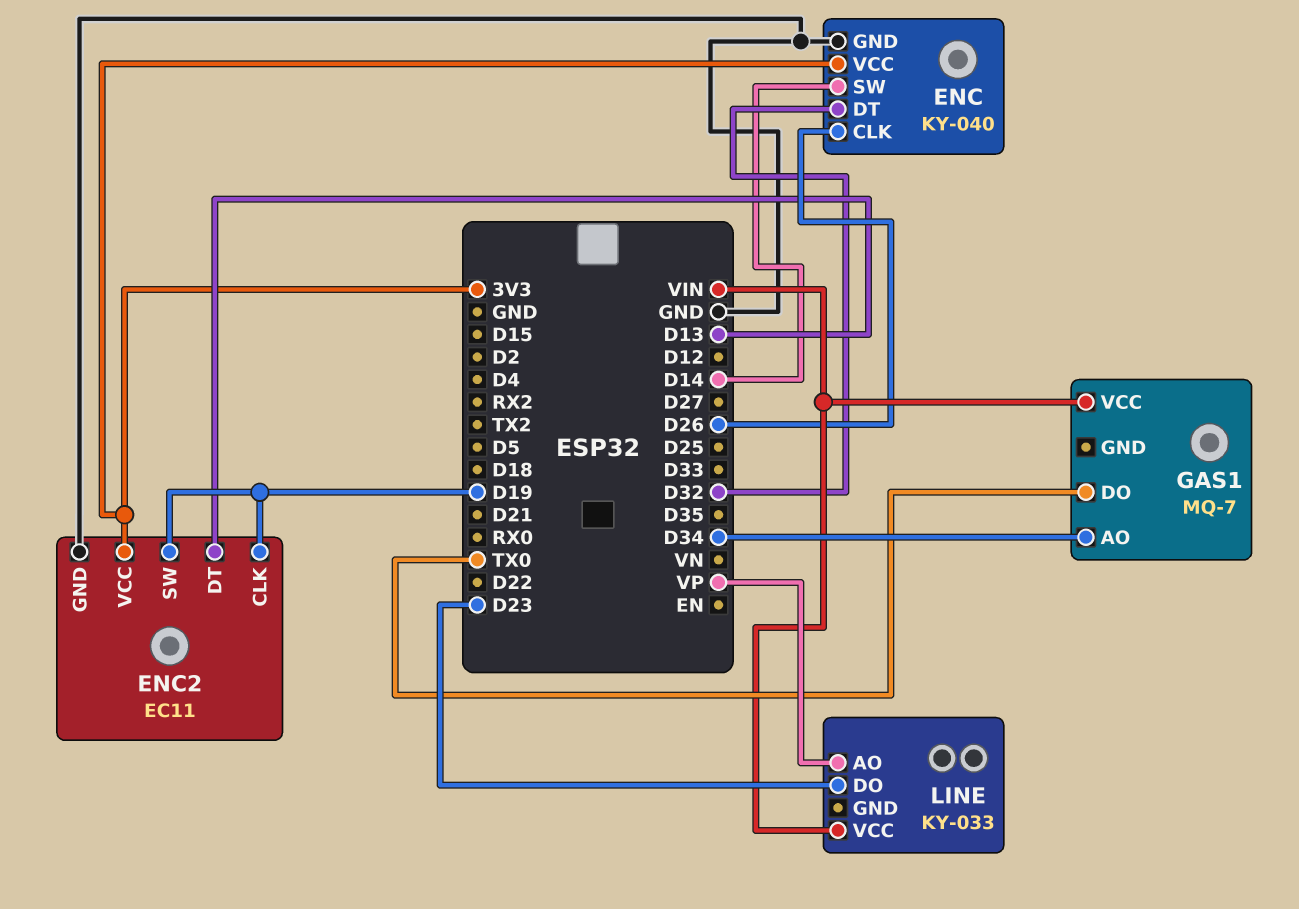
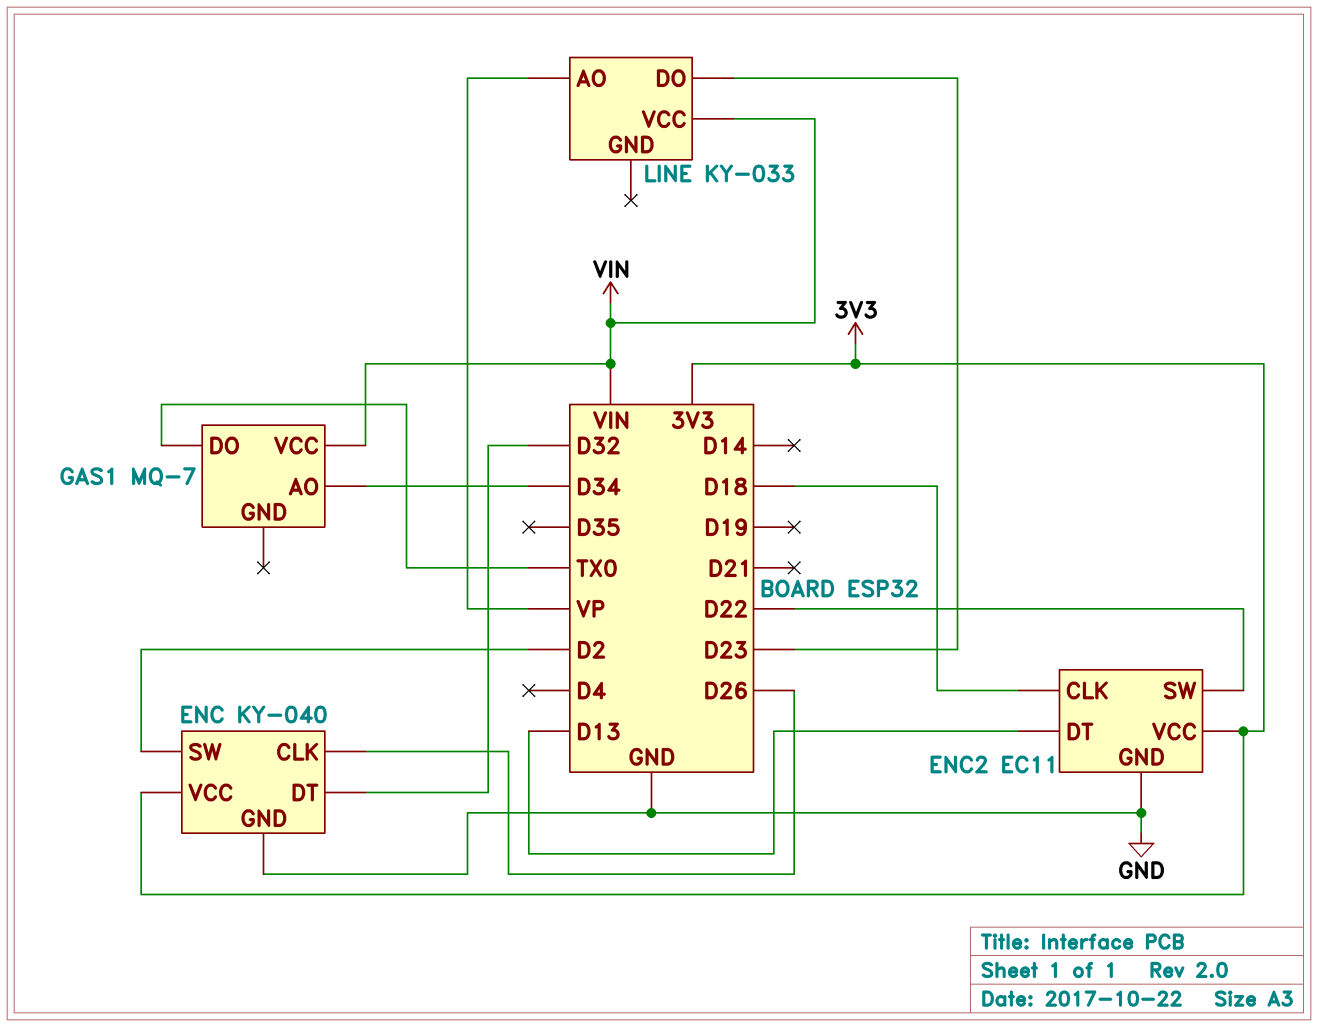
ENC pin SW: D14 -> D2
ENC2 pin CLK: D19 -> D18
ENC2 pin SW: D19 -> D22

